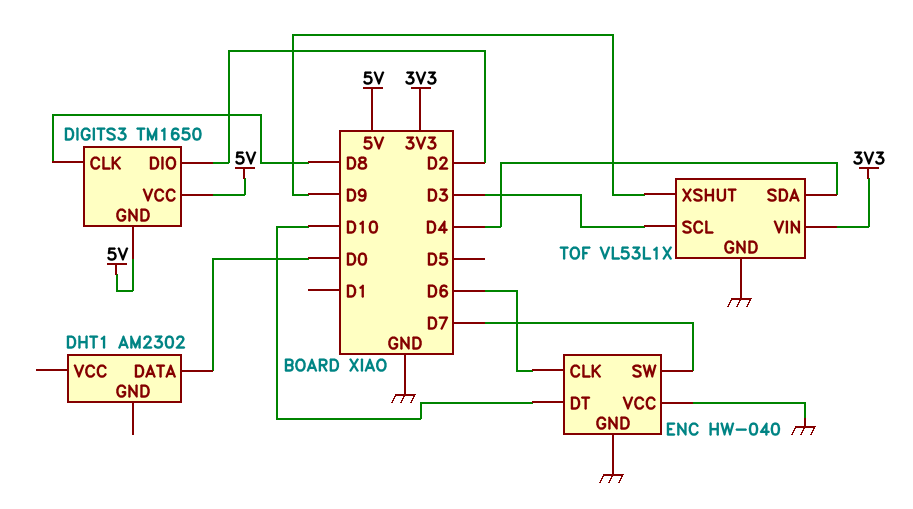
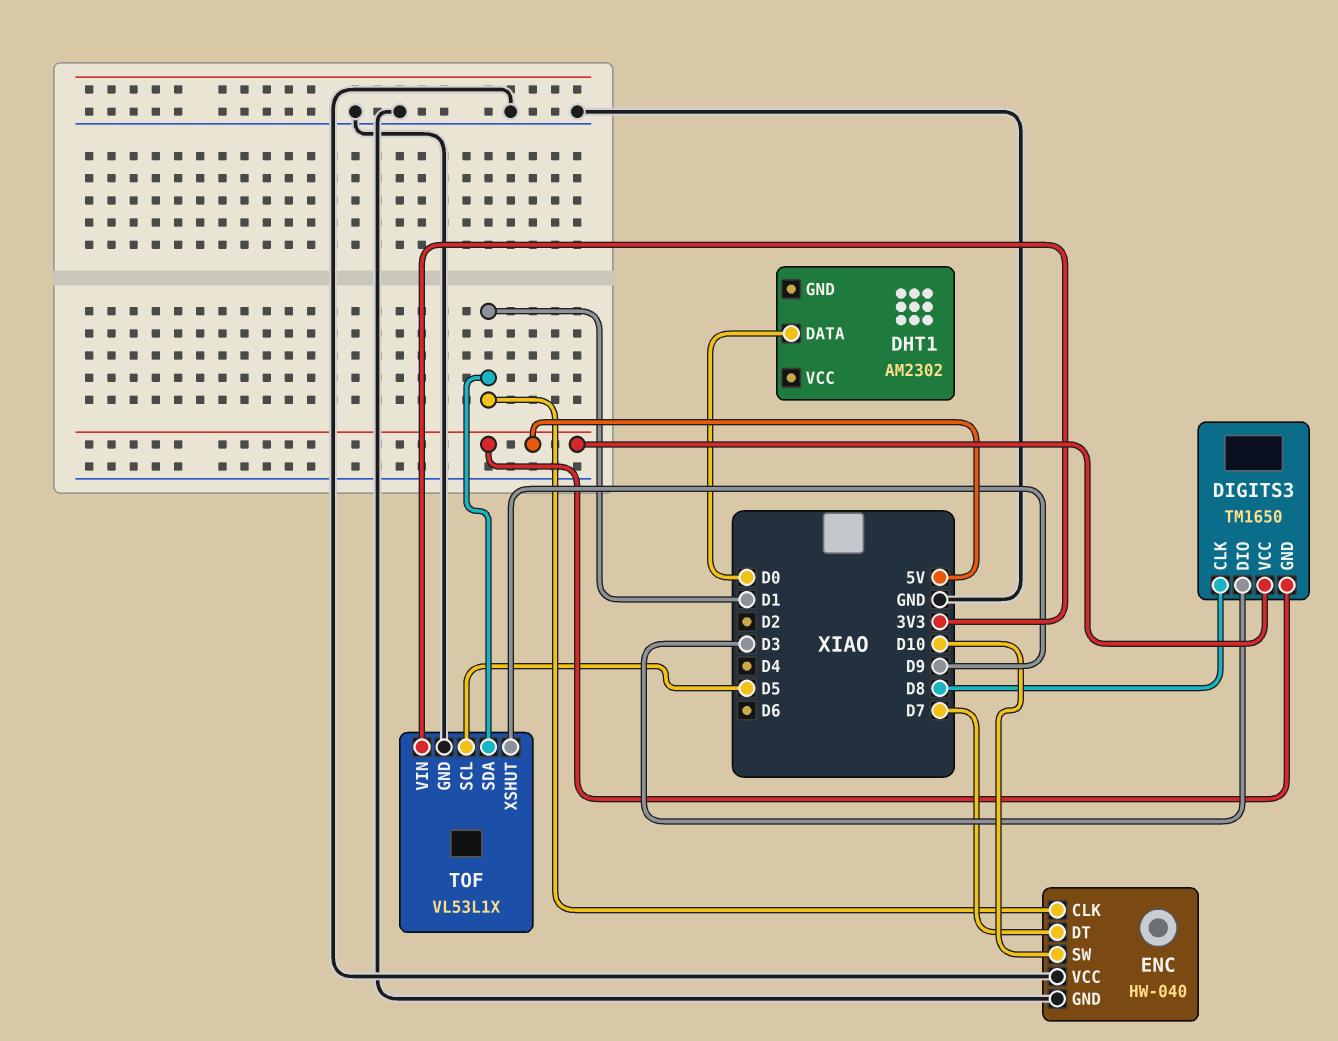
DIGITS3 pin DIO: D2 -> D3
ENC pin CLK: D6 -> D1
ENC pin DT: D10 -> D7
ENC pin SW: D7 -> D10
TOF pin SCL: D3 -> D5
TOF pin SDA: D4 -> D1

